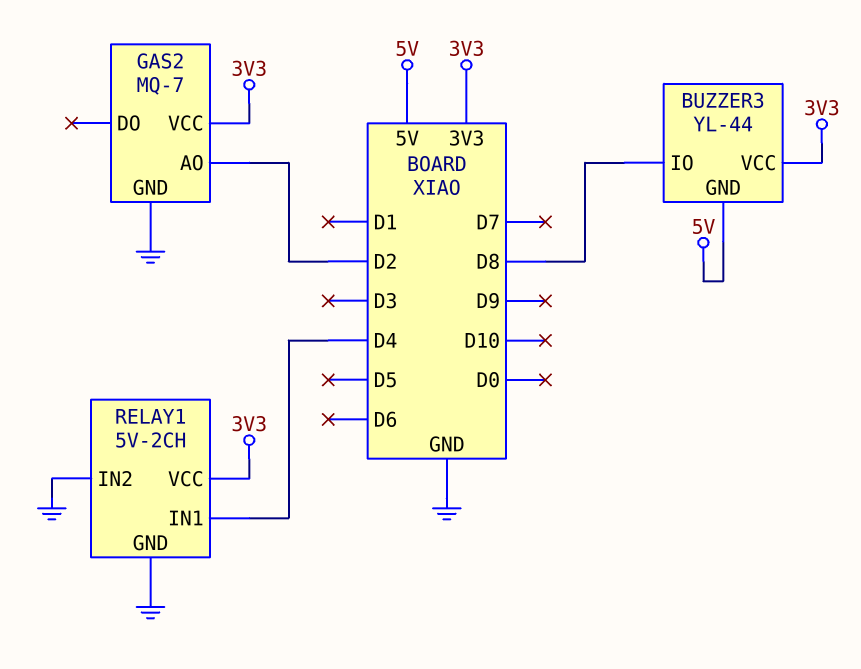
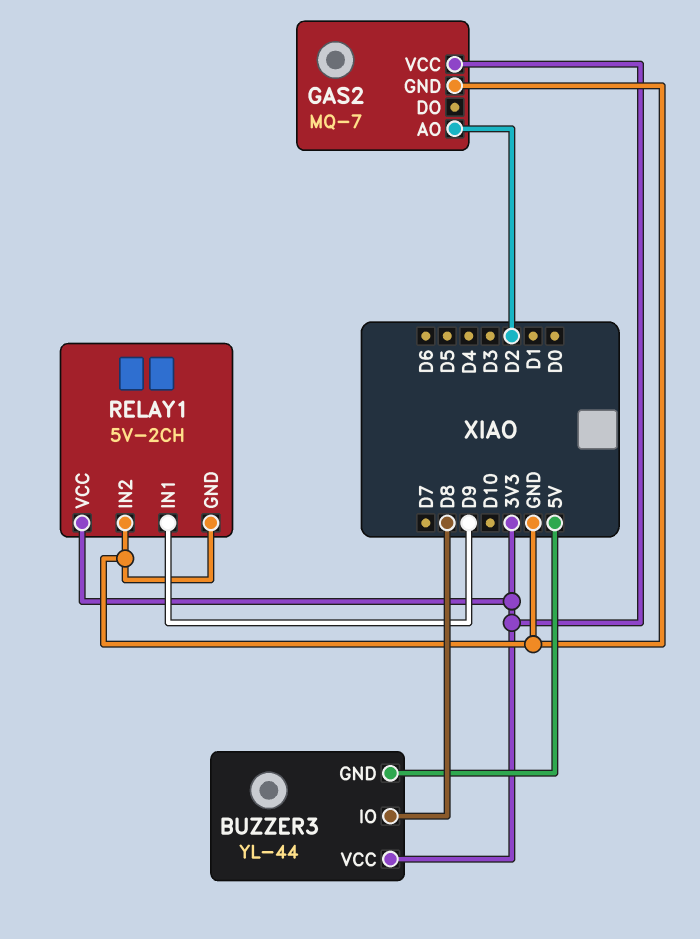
RELAY1 pin IN1: D4 -> D9

